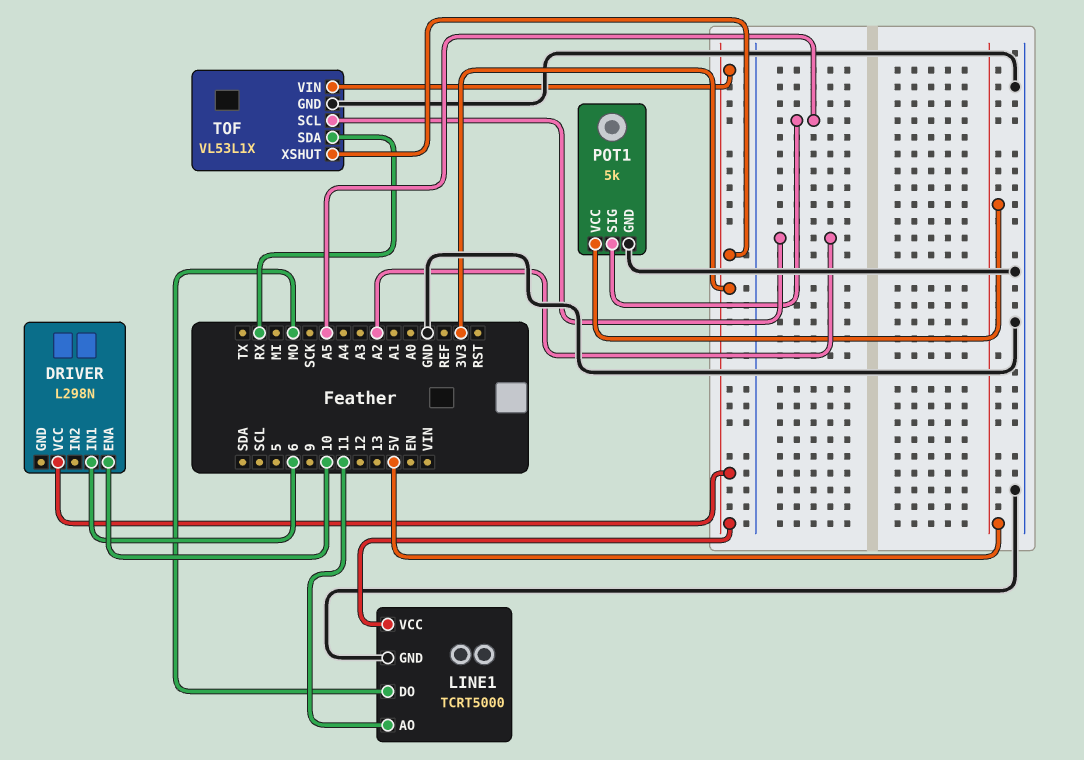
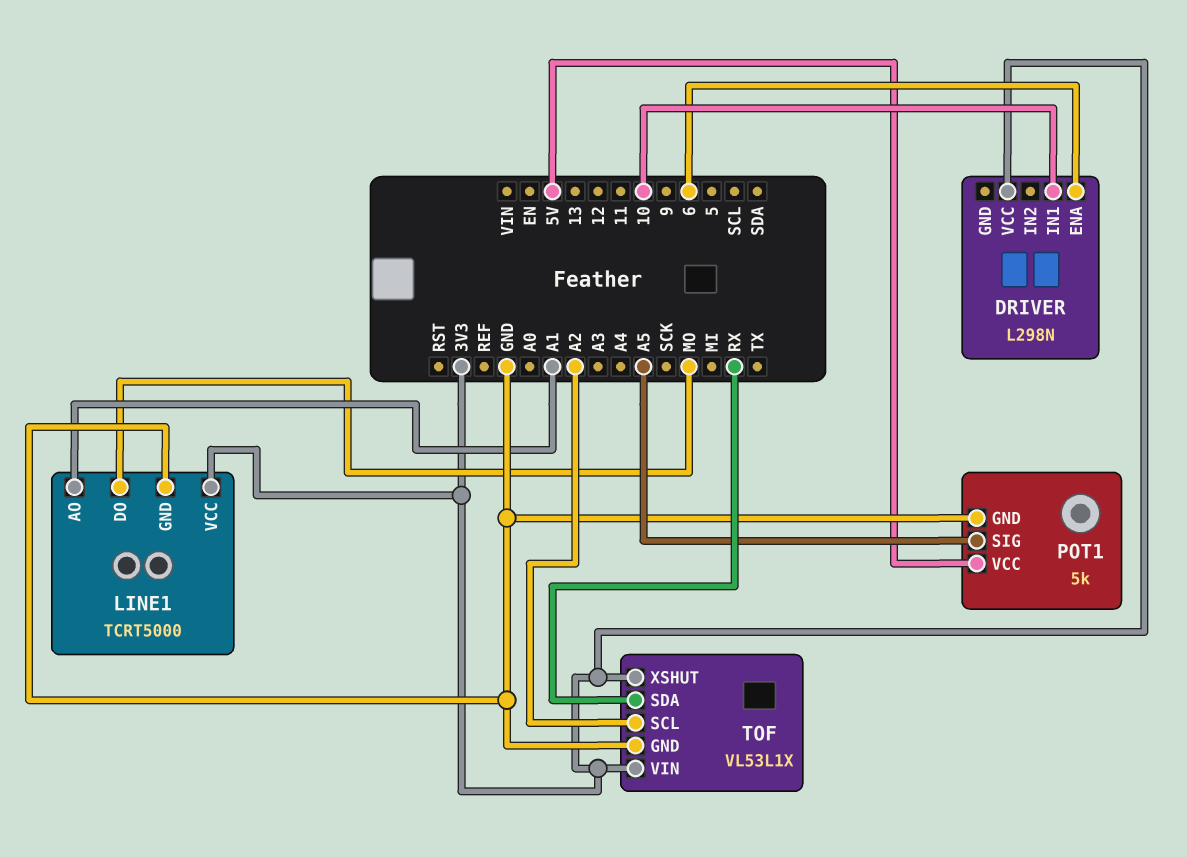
DRIVER pin ENA: 10 -> 6
DRIVER pin IN1: 6 -> 10
LINE1 pin AO: 11 -> A1

